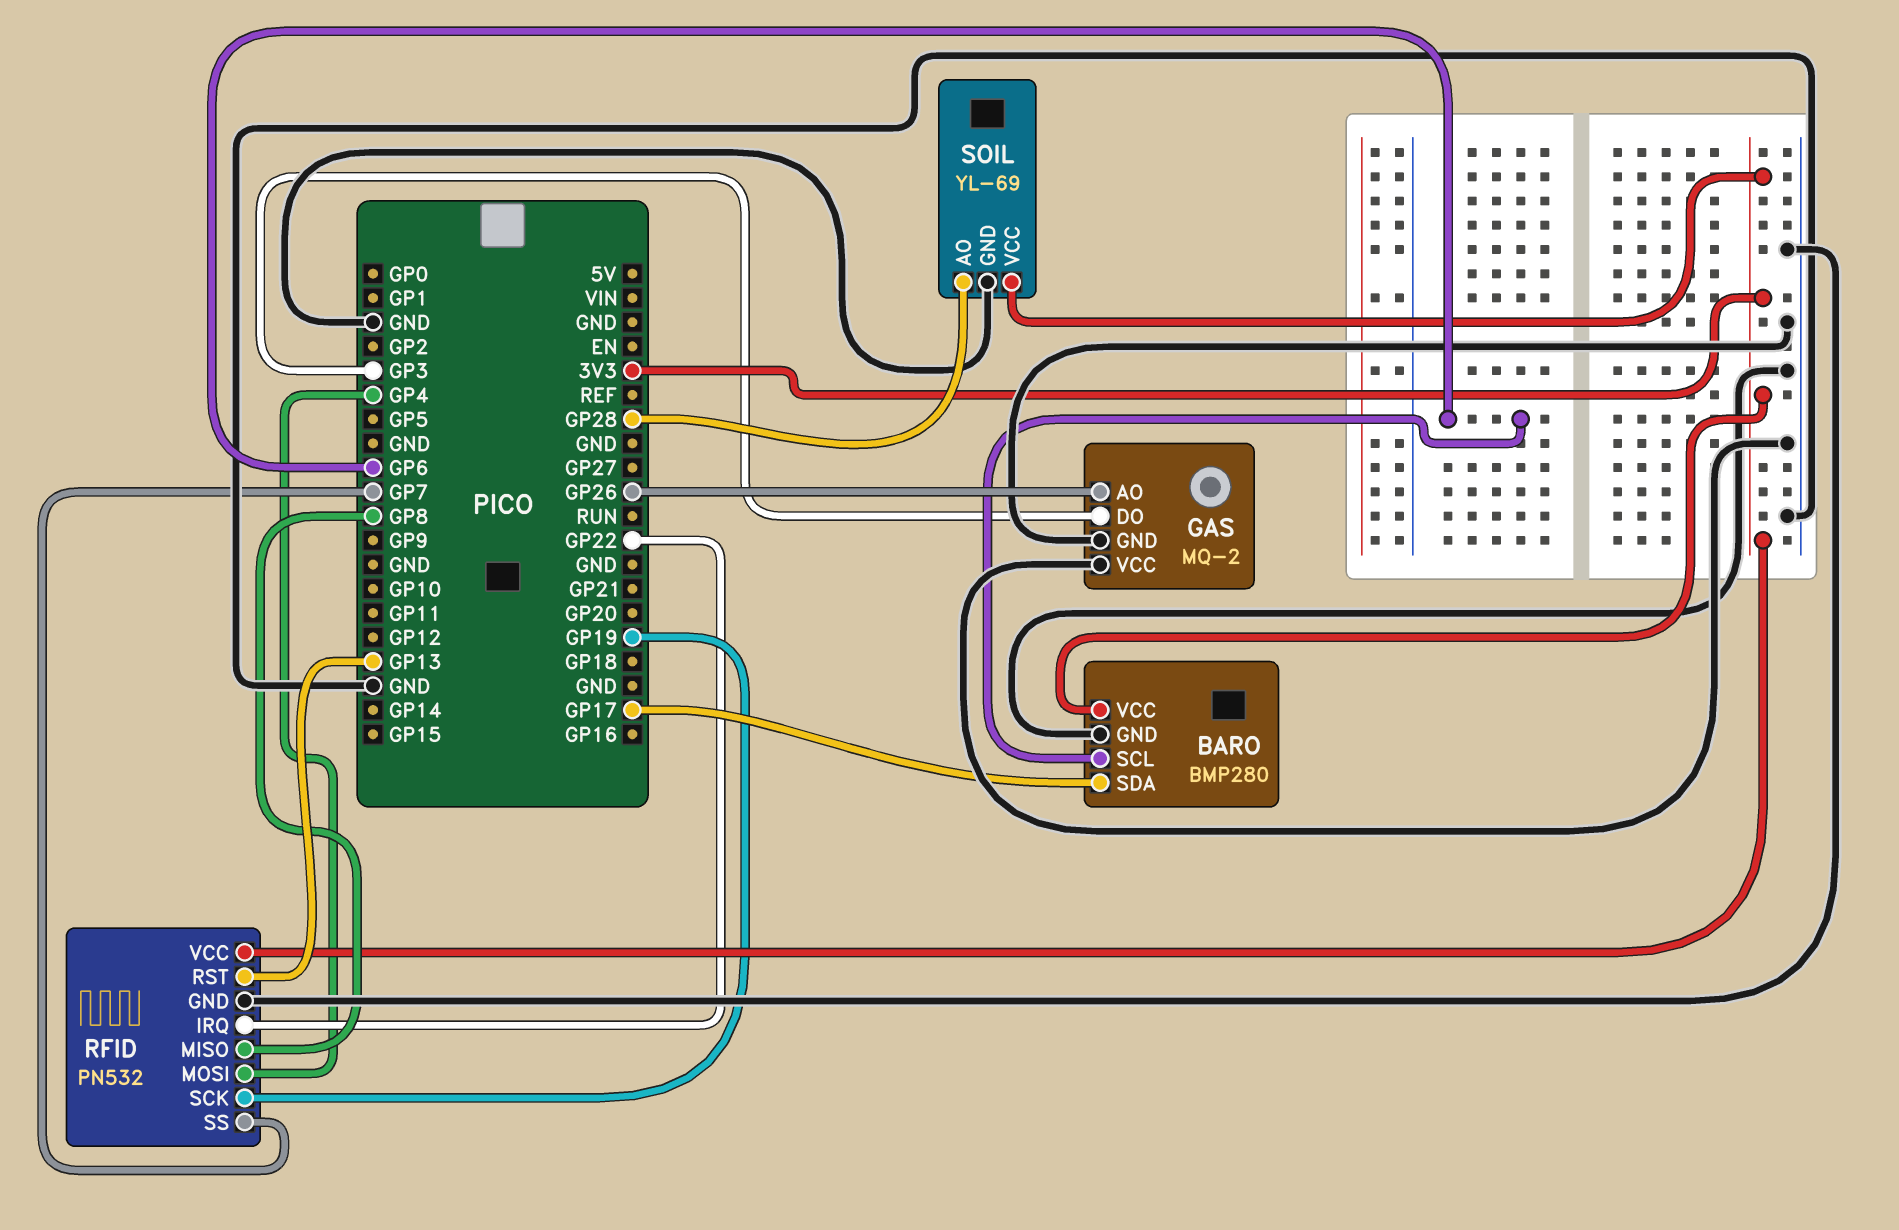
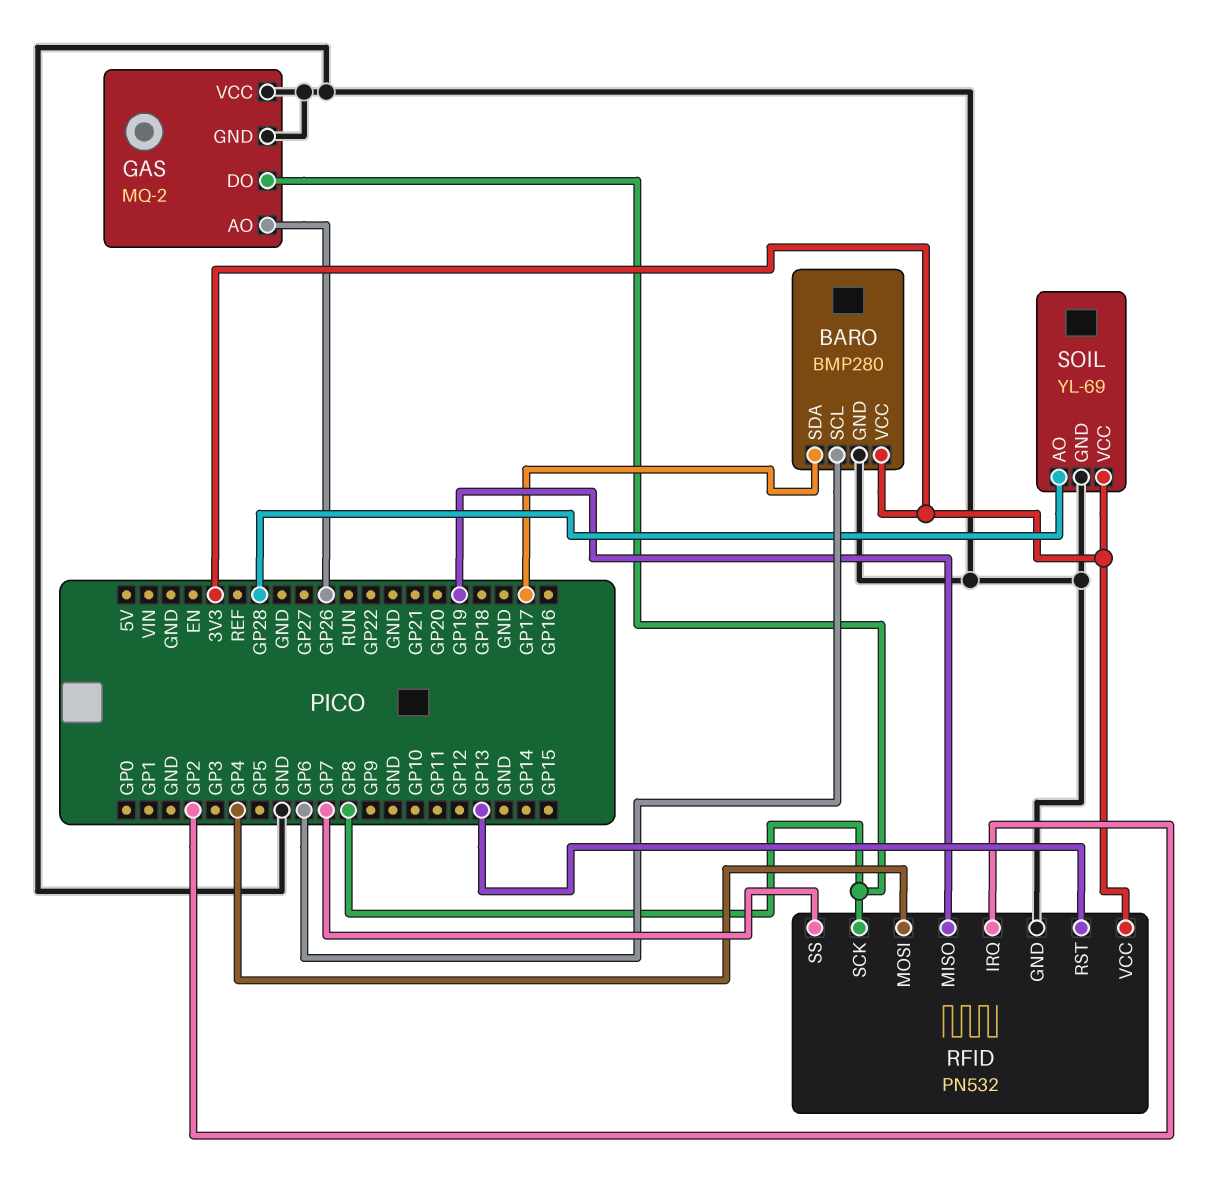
GAS pin DO: GP3 -> GP8
RFID pin IRQ: GP22 -> GP2
RFID pin MISO: GP8 -> GP19
RFID pin SCK: GP19 -> GP8

